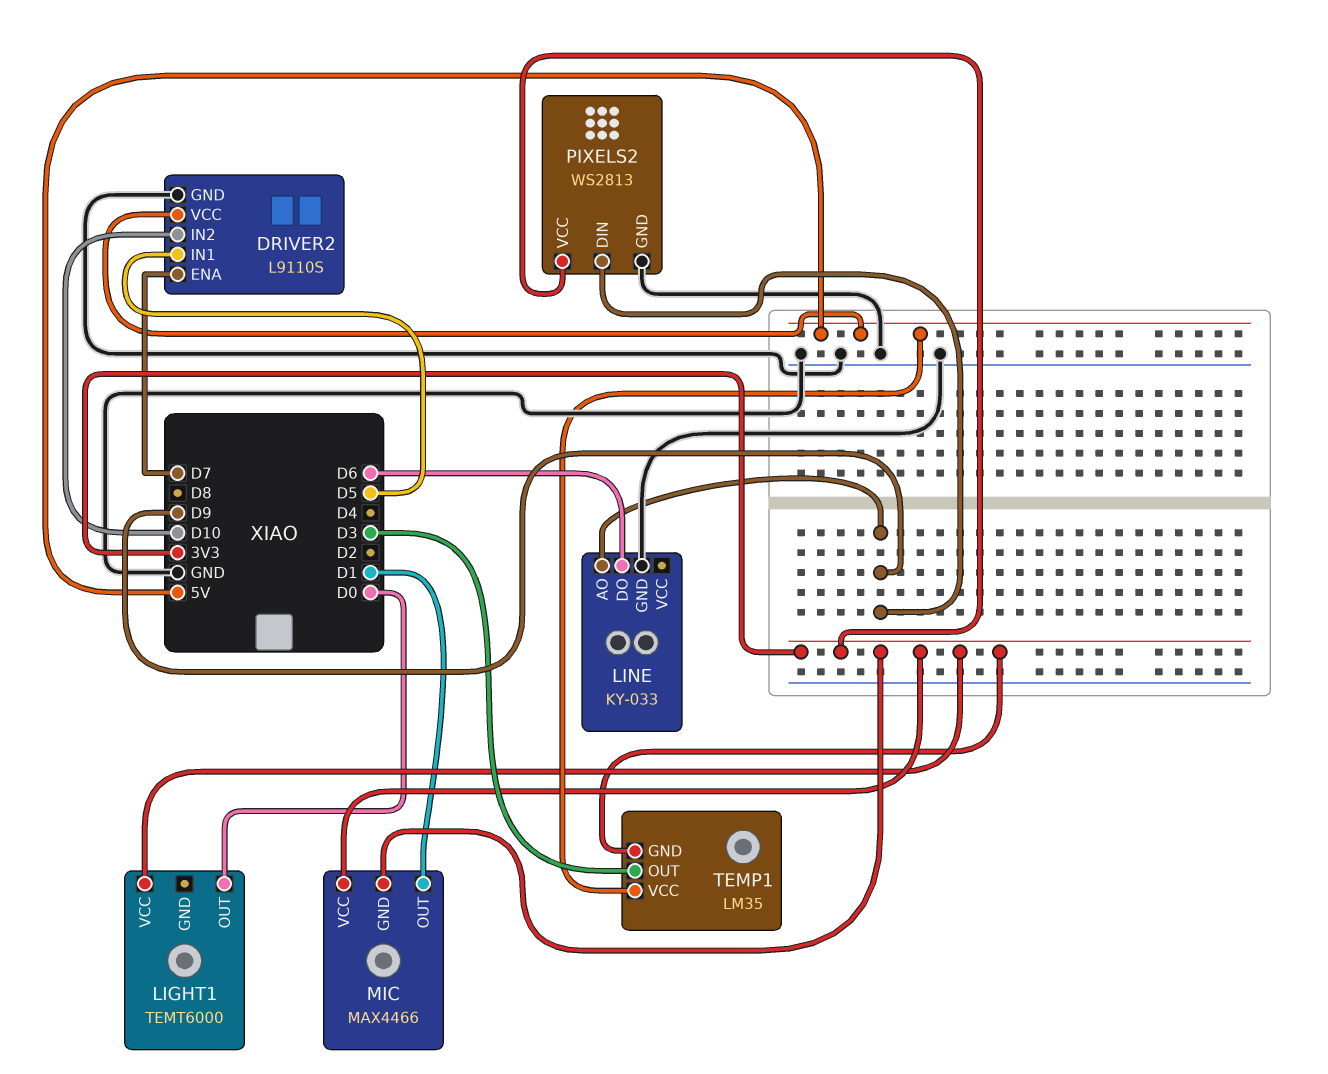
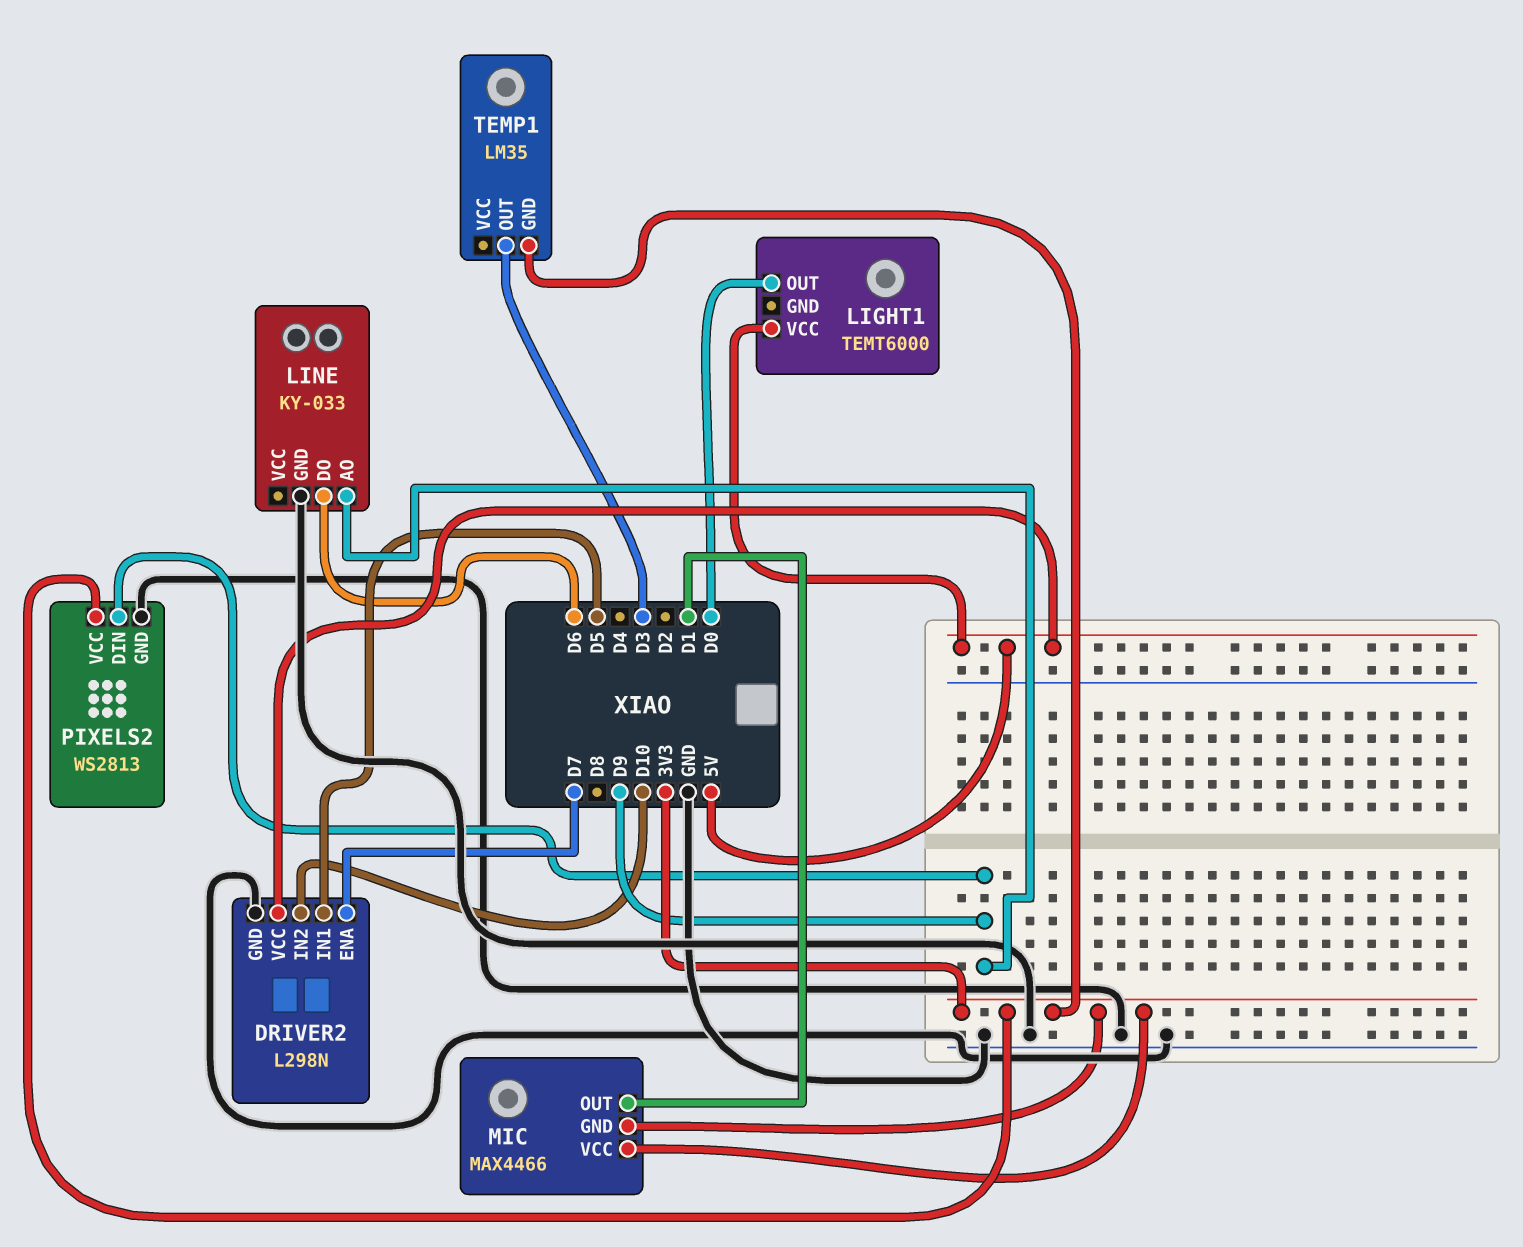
DRIVER2: L9110S -> L298N
LIGHT1 pin VCC: 3V3 -> 5V
TEMP1 pin VCC: 5V -> none

